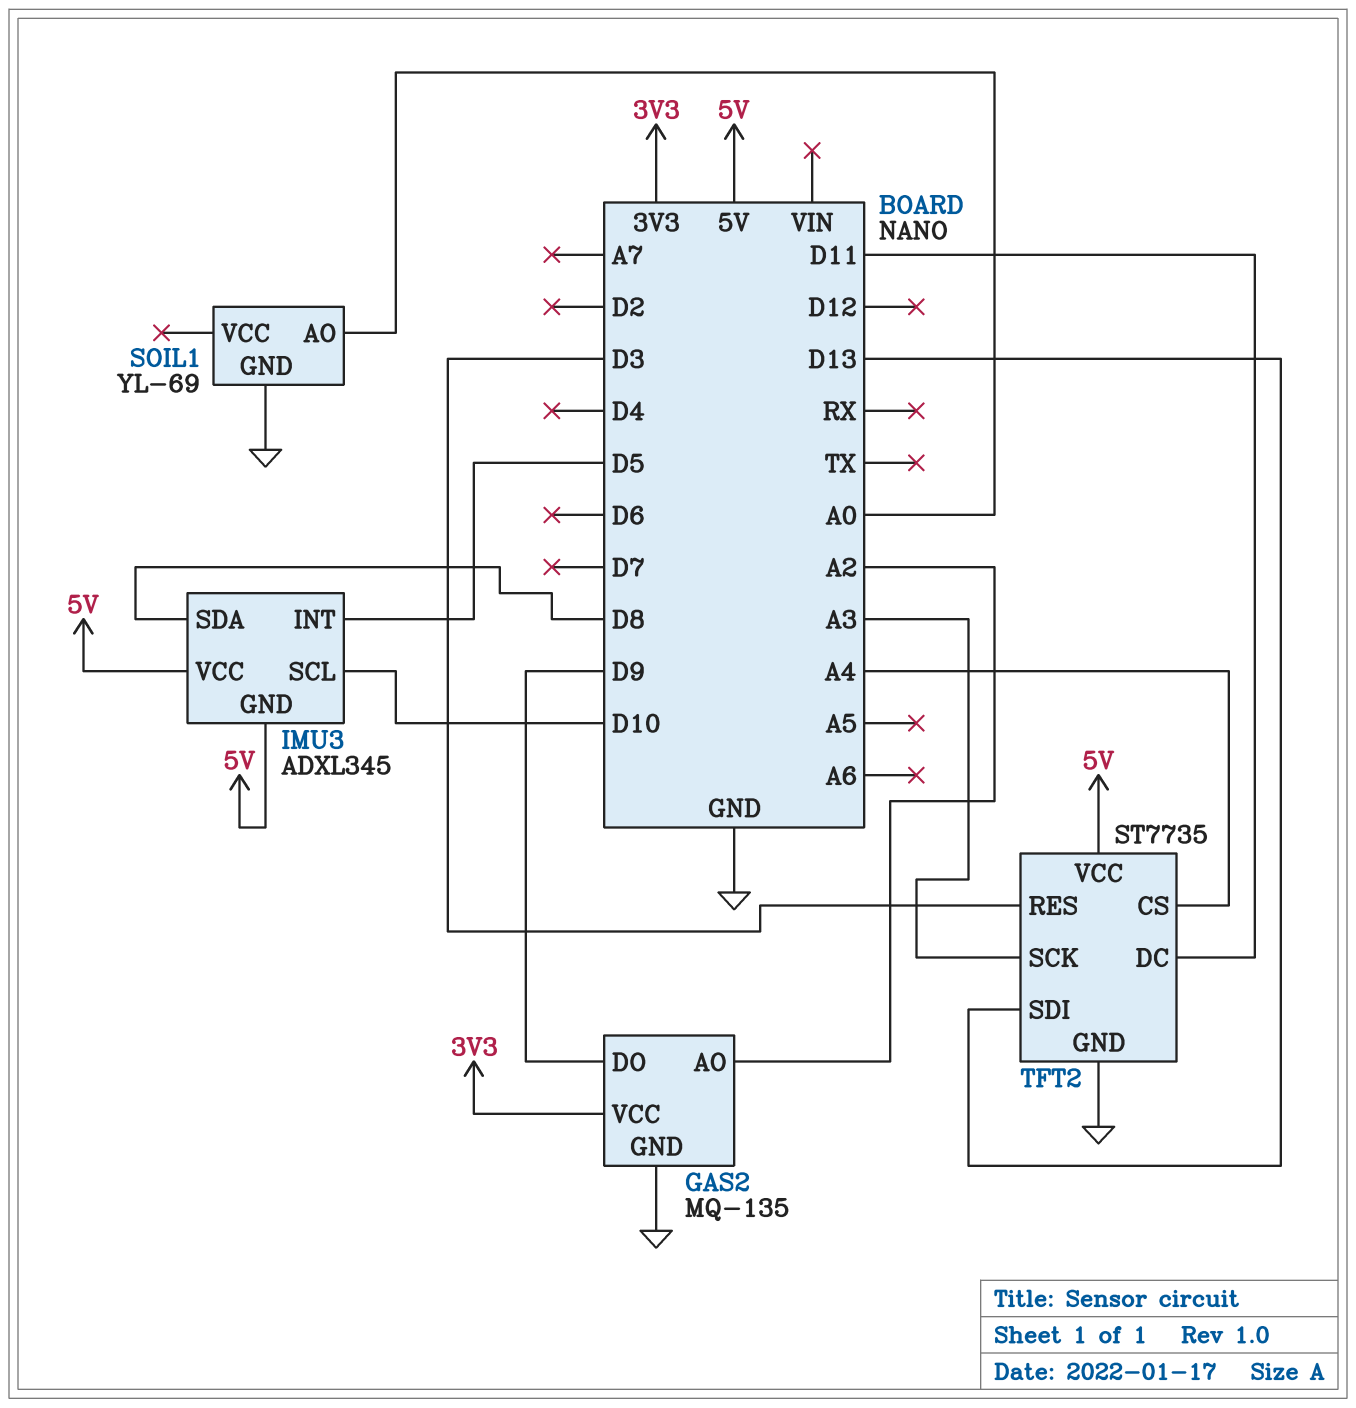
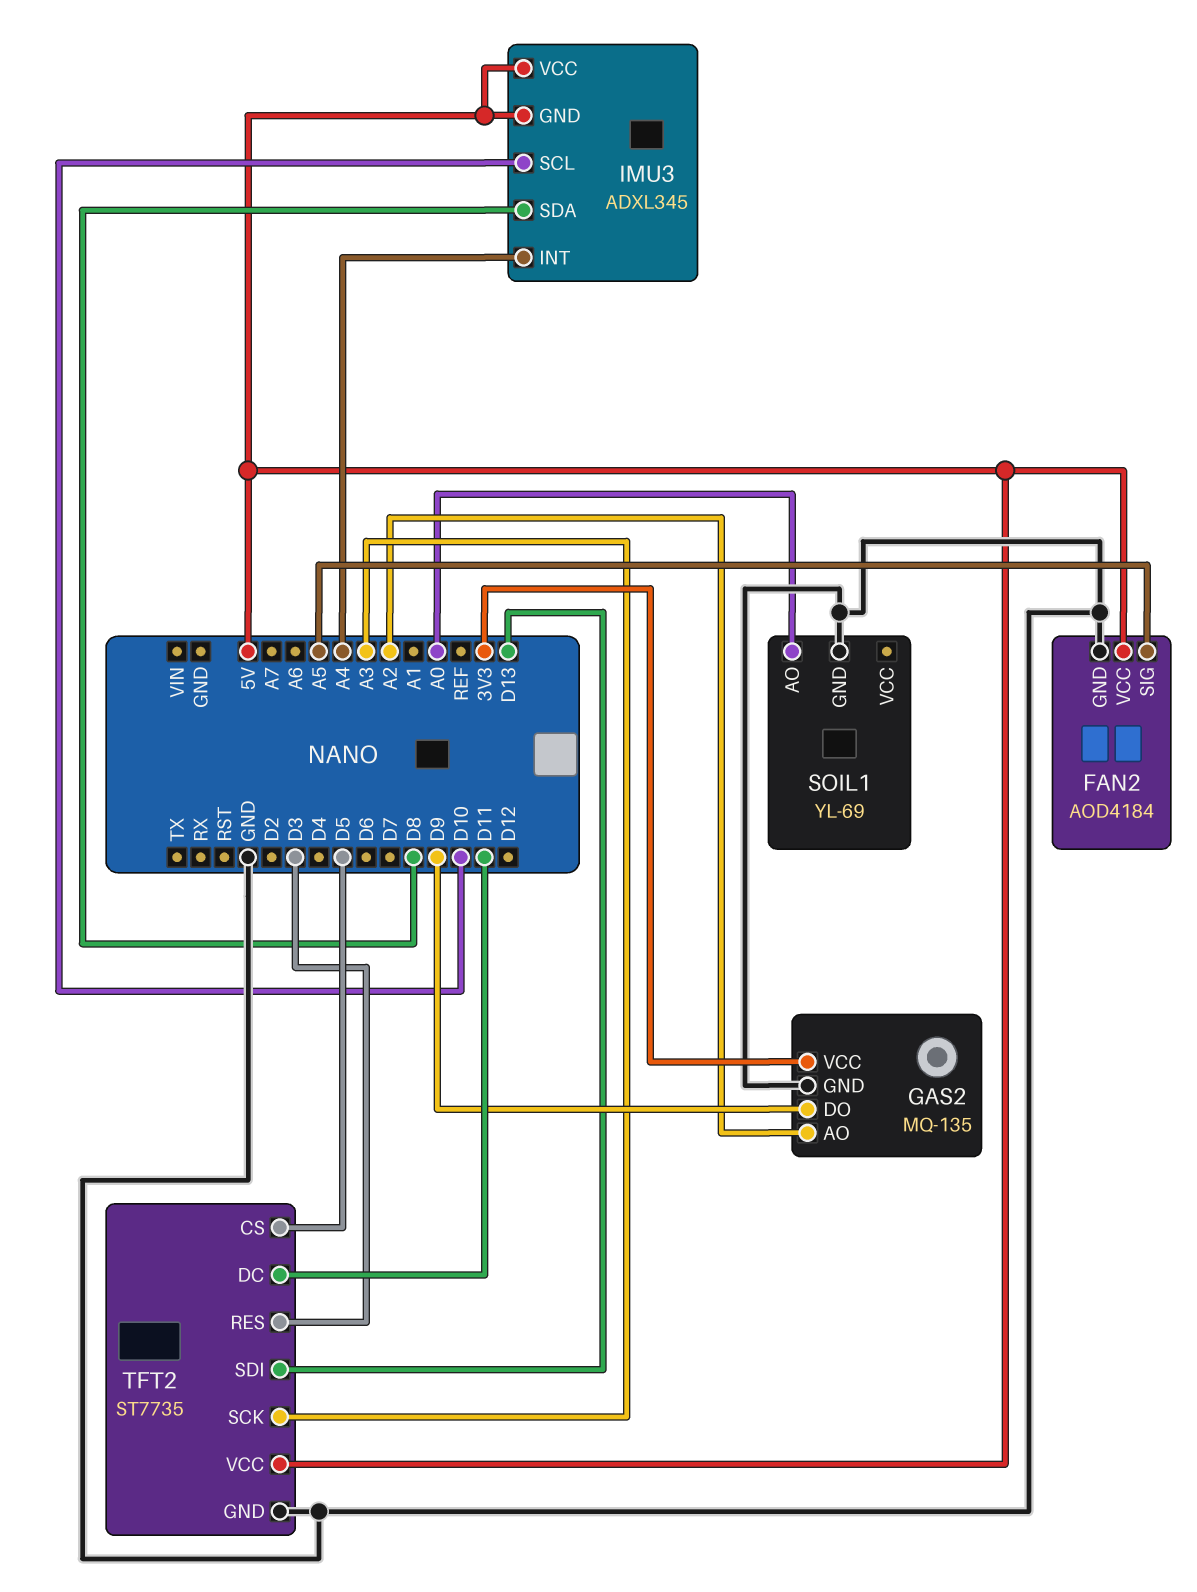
FAN2: none -> AOD4184
FAN2 pin GND: none -> GND
FAN2 pin SIG: none -> A5
FAN2 pin VCC: none -> 5V
IMU3 pin INT: D5 -> A4
TFT2 pin CS: A4 -> D5

